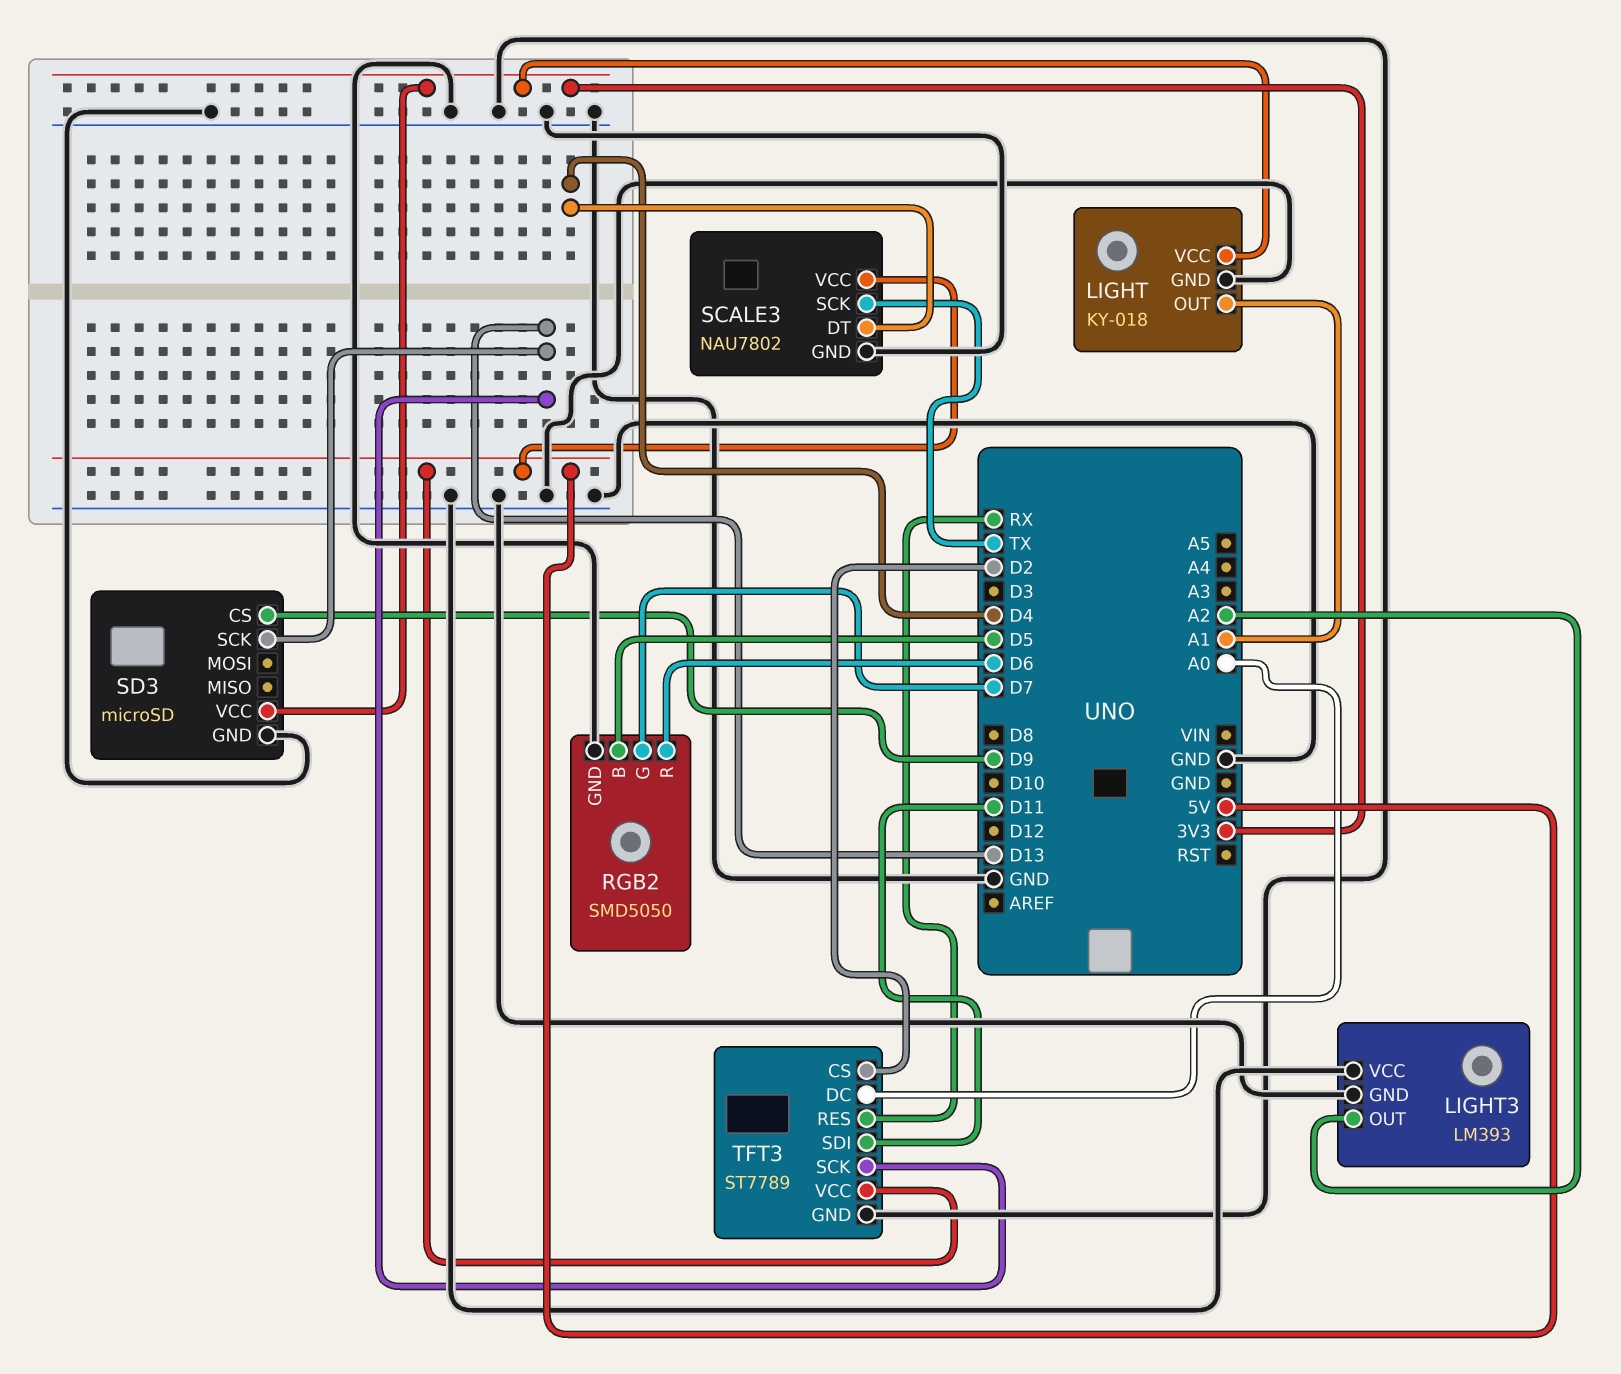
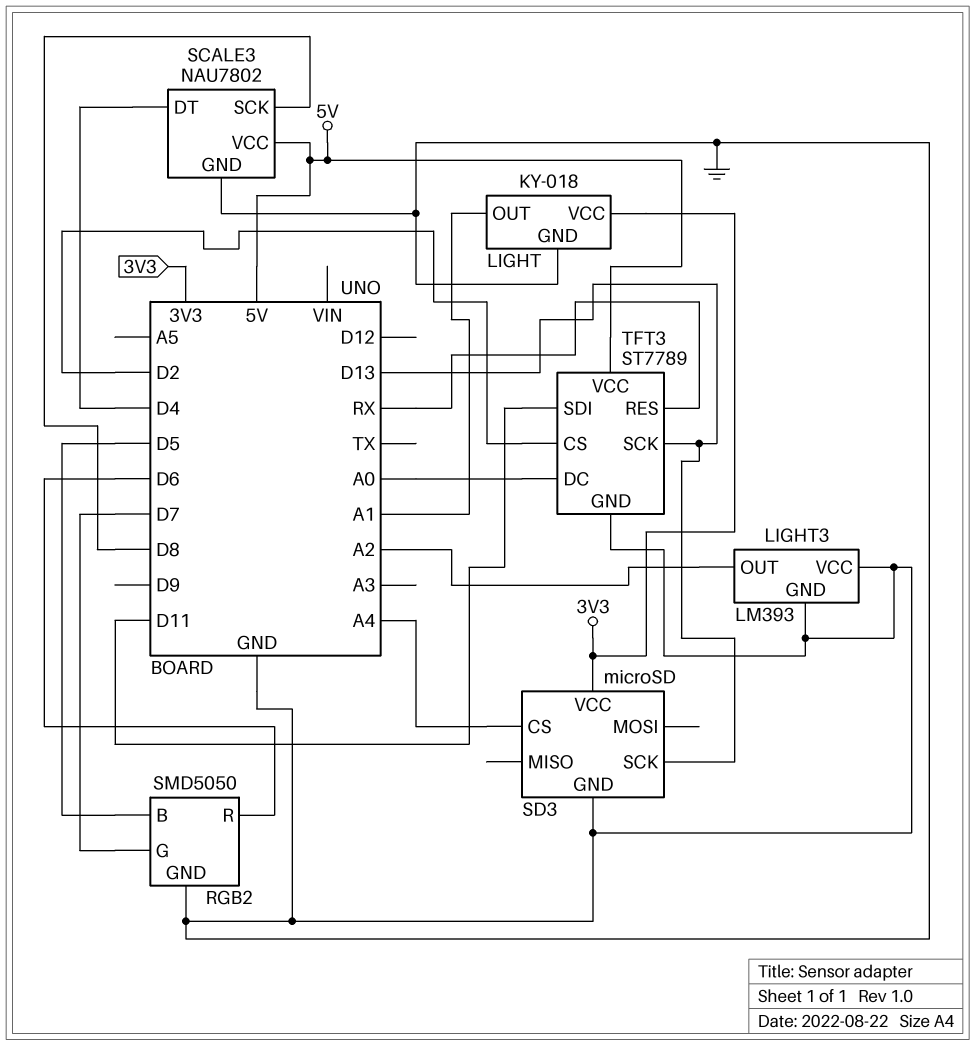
SCALE3 pin SCK: TX -> D8
SD3 pin CS: D9 -> A4

